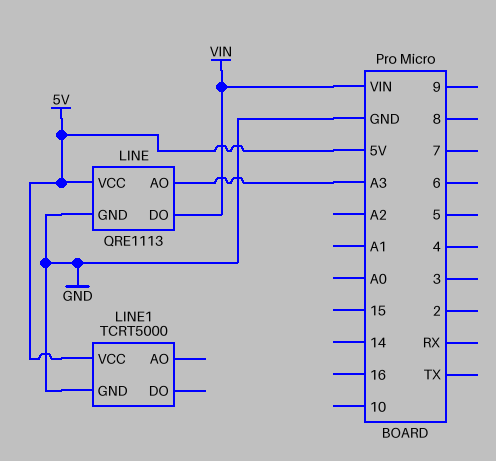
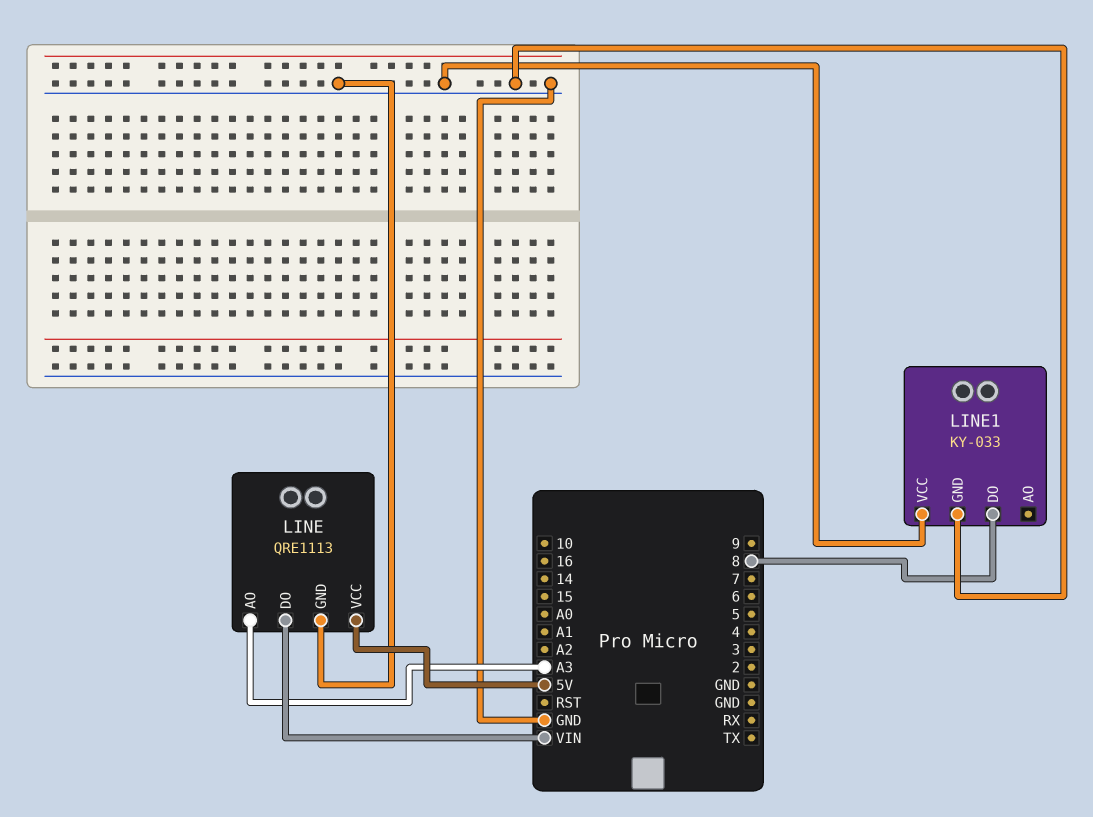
LINE1: TCRT5000 -> KY-033
LINE1 pin DO: none -> 8
LINE1 pin VCC: 5V -> GND

